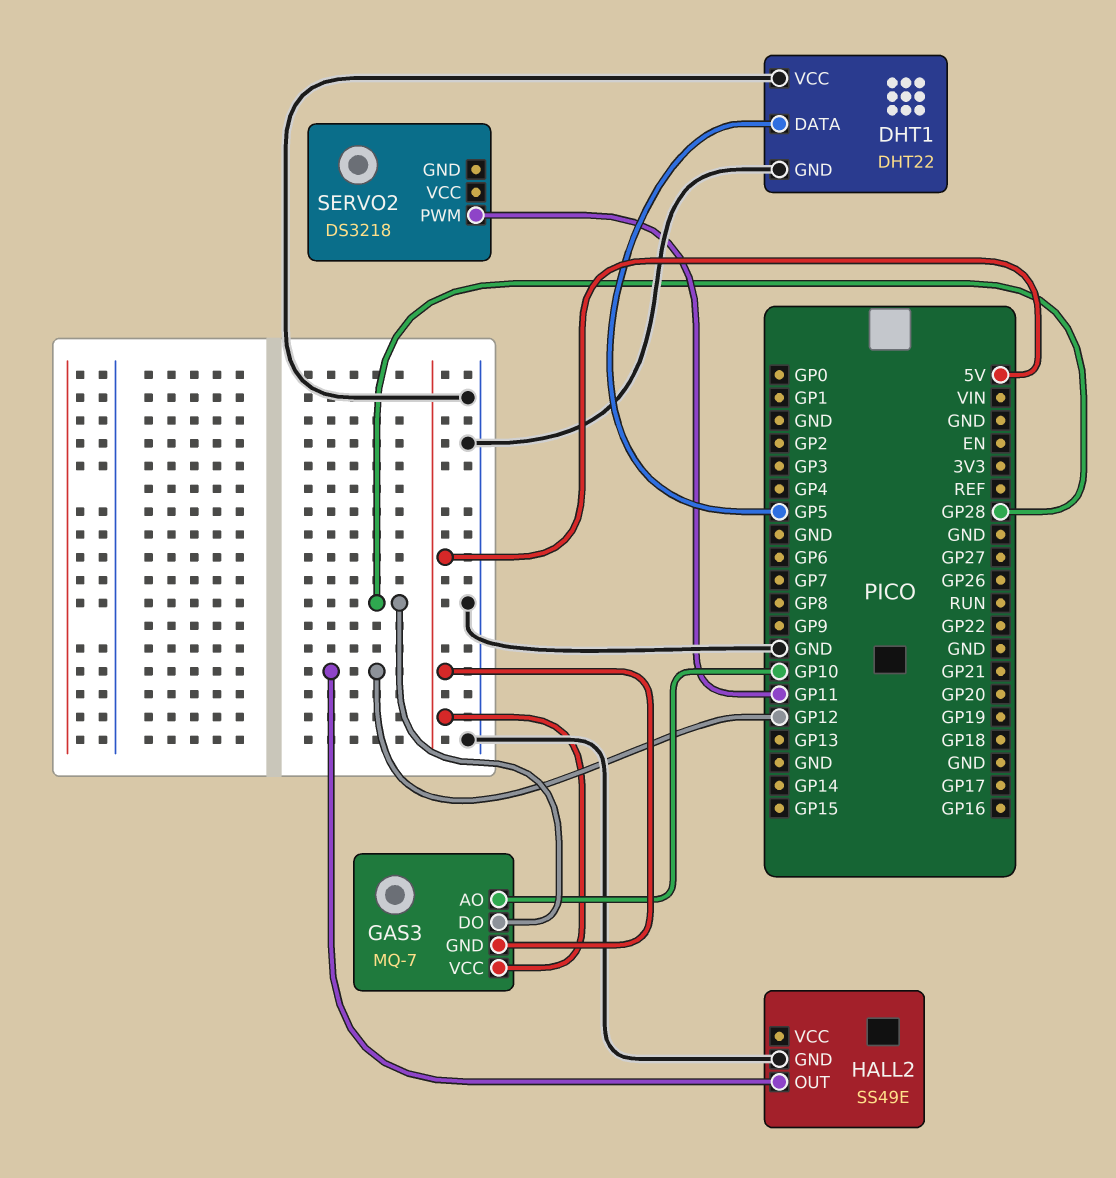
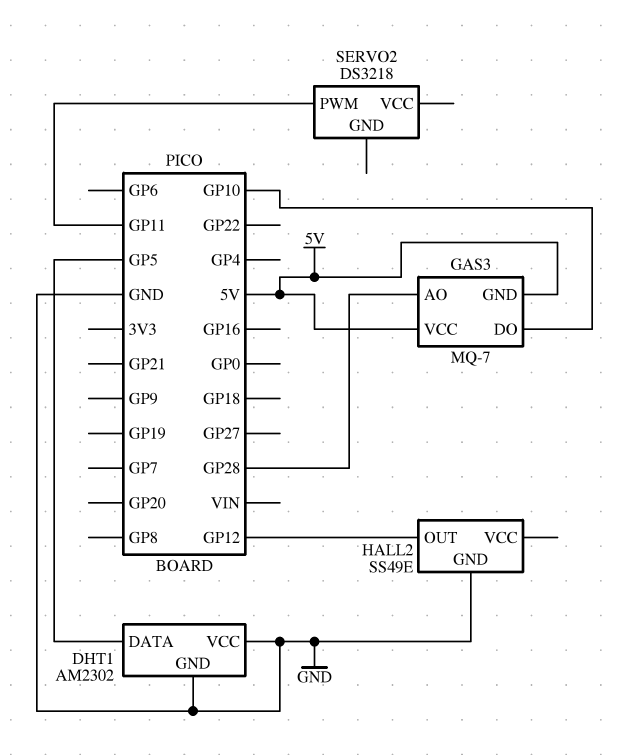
DHT1: DHT22 -> AM2302
GAS3 pin AO: GP10 -> GP28
GAS3 pin DO: GP28 -> GP10

